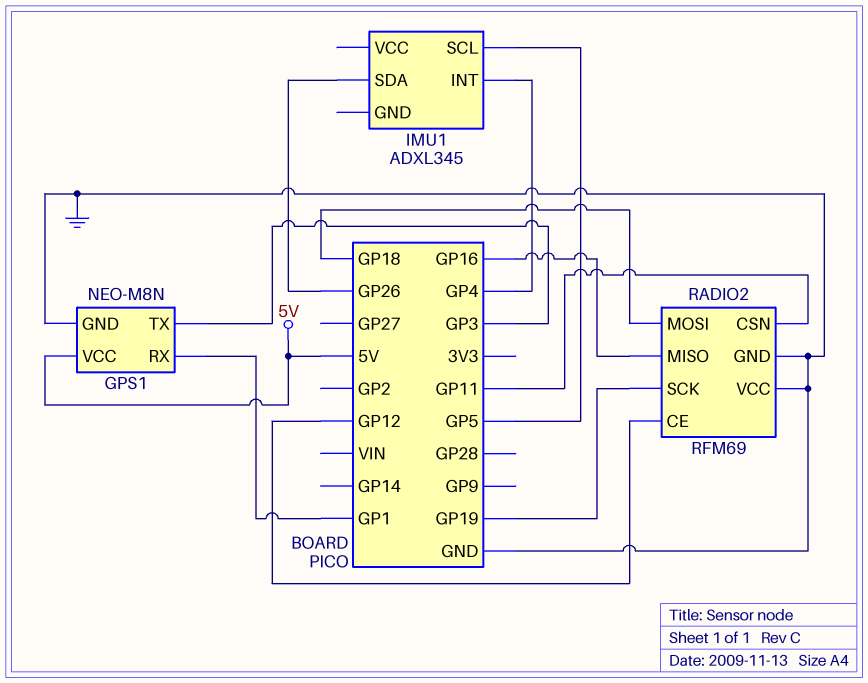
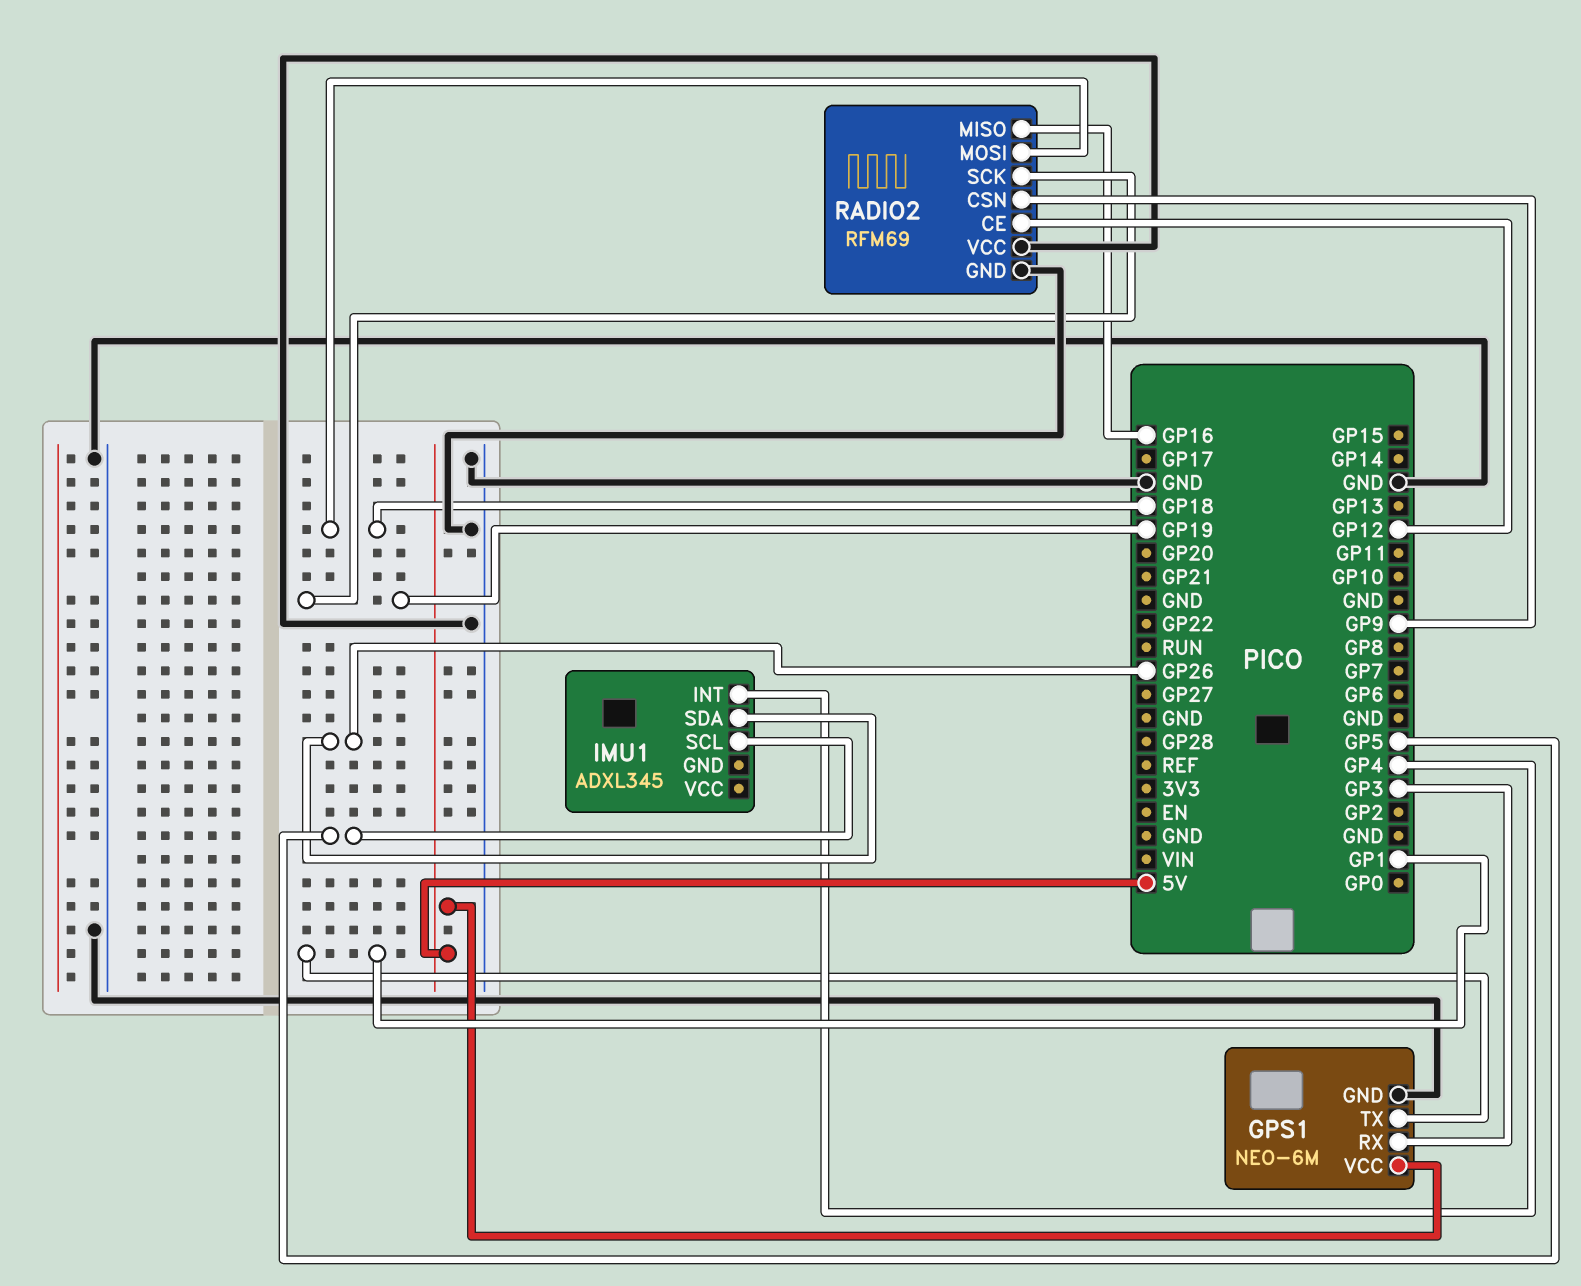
GPS1: NEO-M8N -> NEO-6M
GPS1 pin RX: GP1 -> GP3
GPS1 pin TX: GP3 -> GP1
RADIO2 pin CSN: GP11 -> GP9

